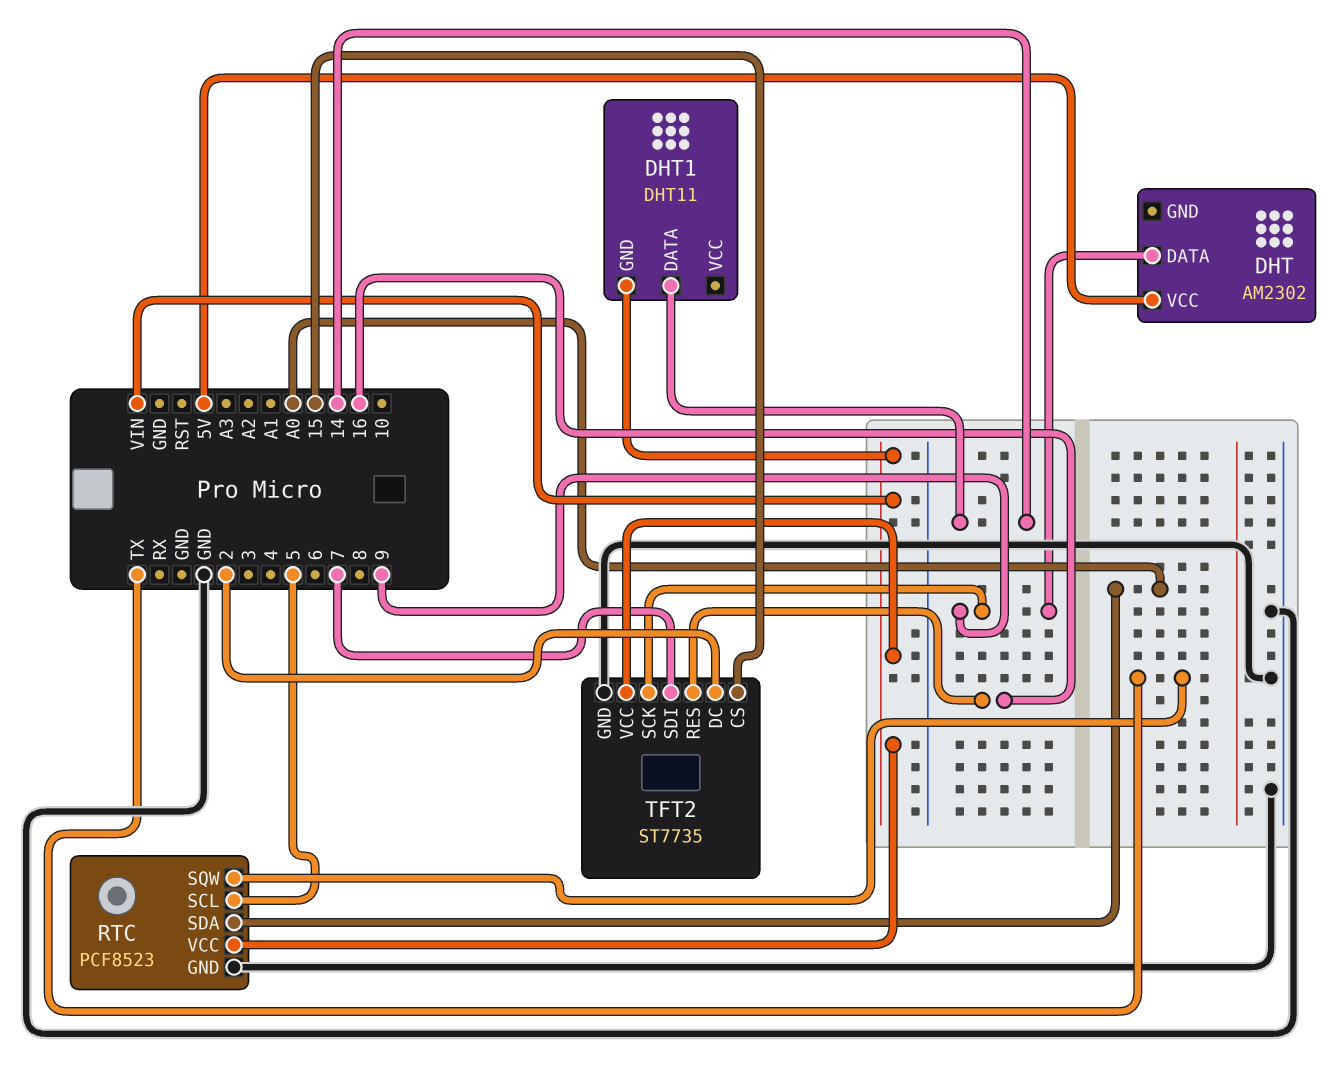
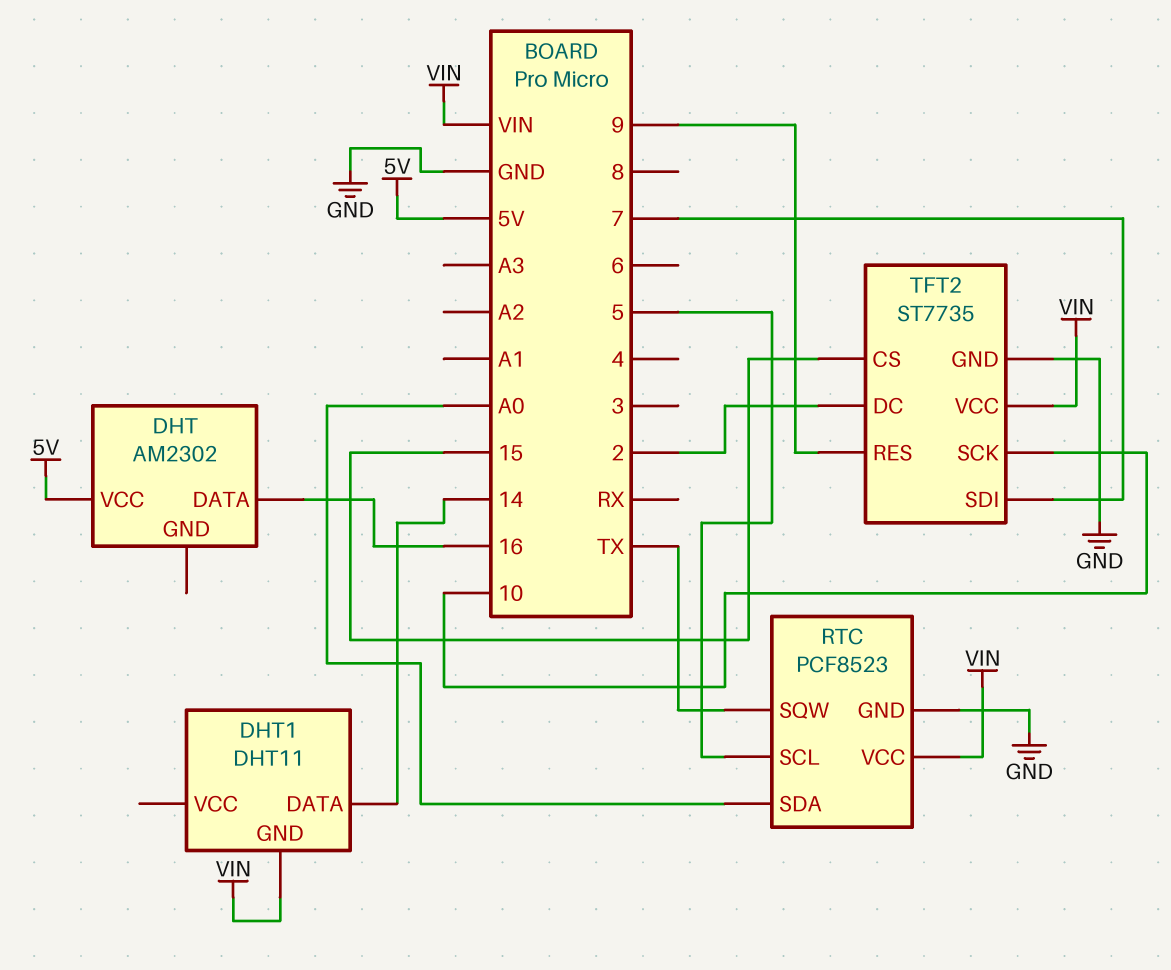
DHT pin DATA: 9 -> 16
TFT2 pin RES: 16 -> 9
TFT2 pin SCK: 9 -> 10

